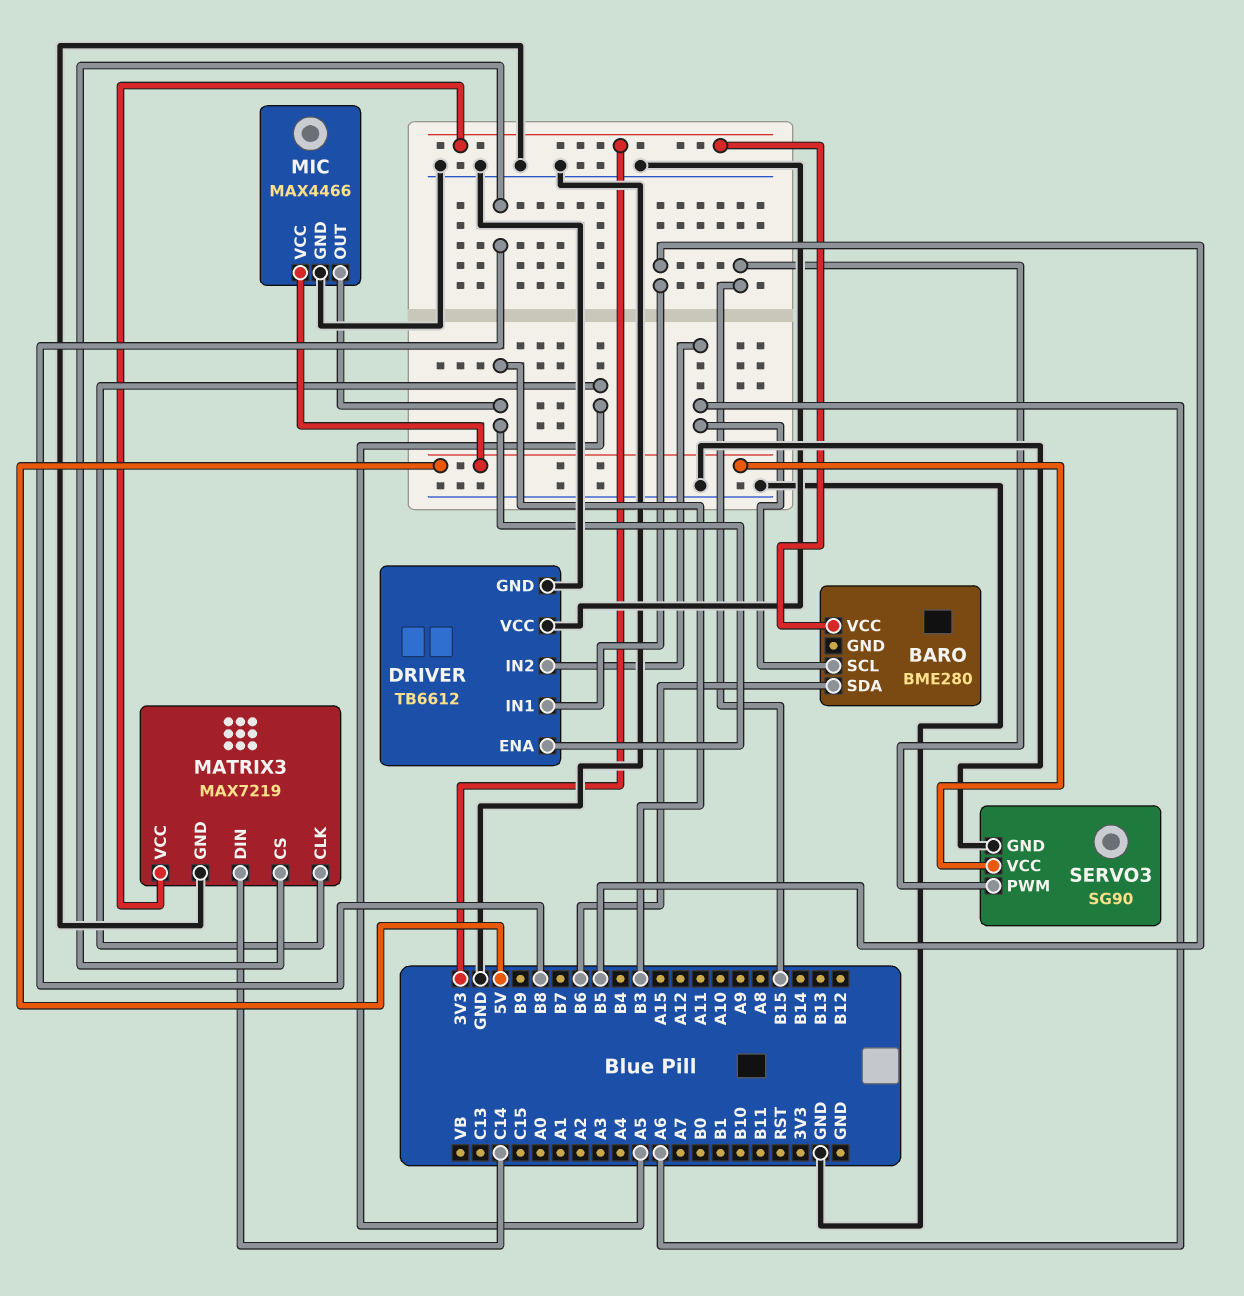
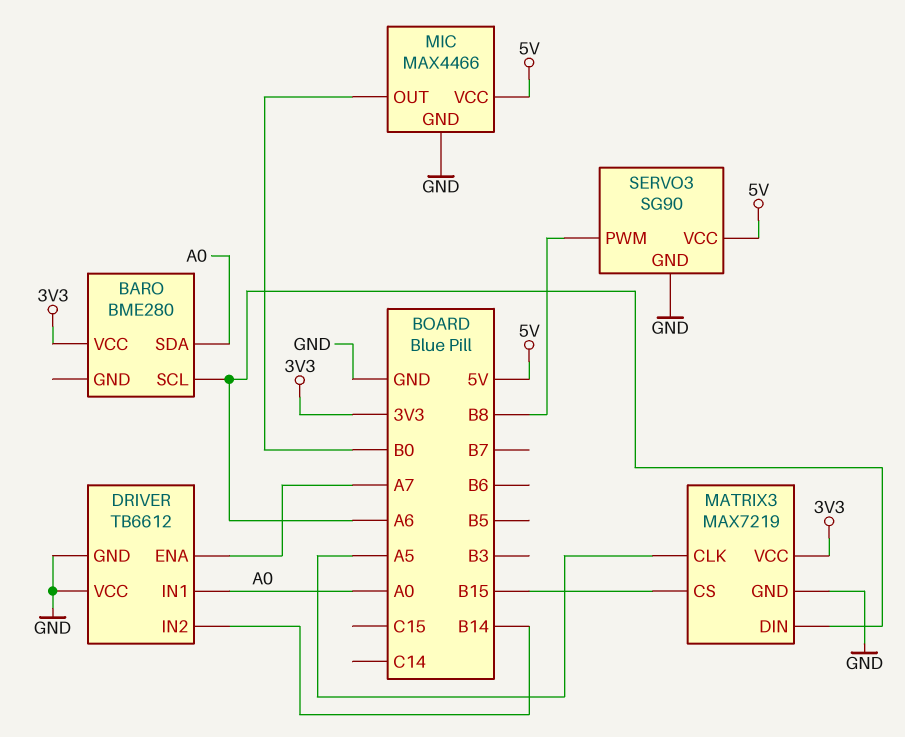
BARO pin SDA: B6 -> A0
DRIVER pin ENA: B3 -> A7
DRIVER pin IN1: B5 -> A0
DRIVER pin IN2: A6 -> B14
MATRIX3 pin CS: B8 -> B15
MATRIX3 pin DIN: C14 -> A6
MIC pin OUT: B3 -> B0
SERVO3 pin PWM: B15 -> B8

